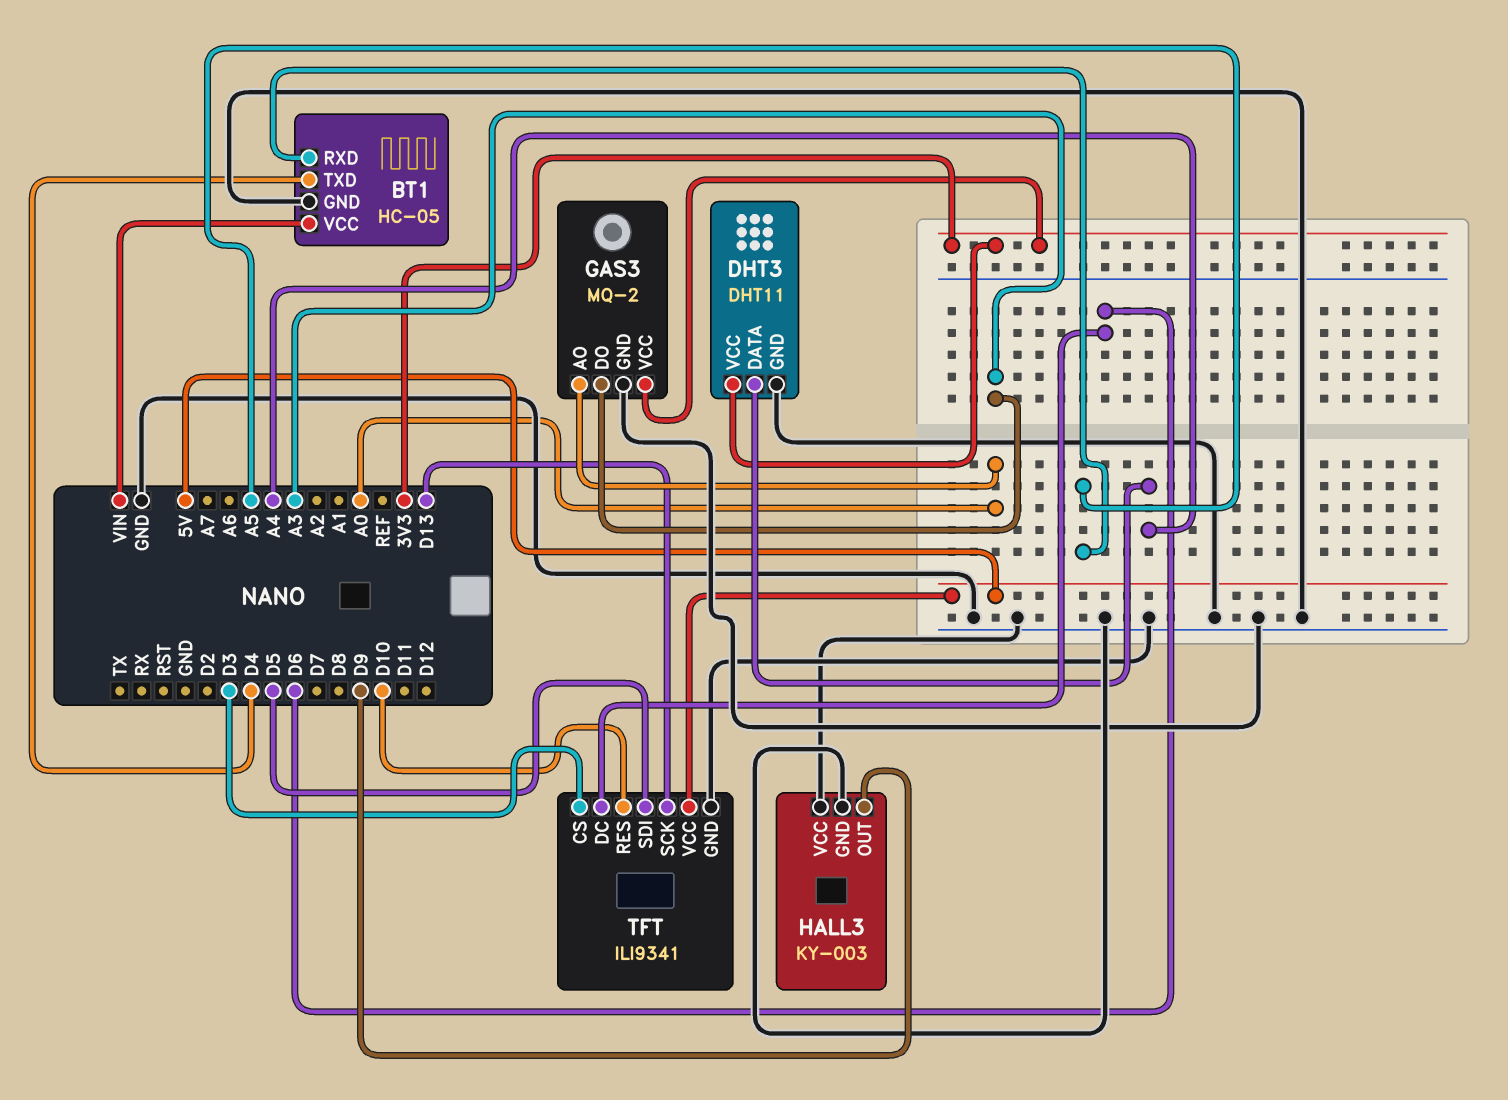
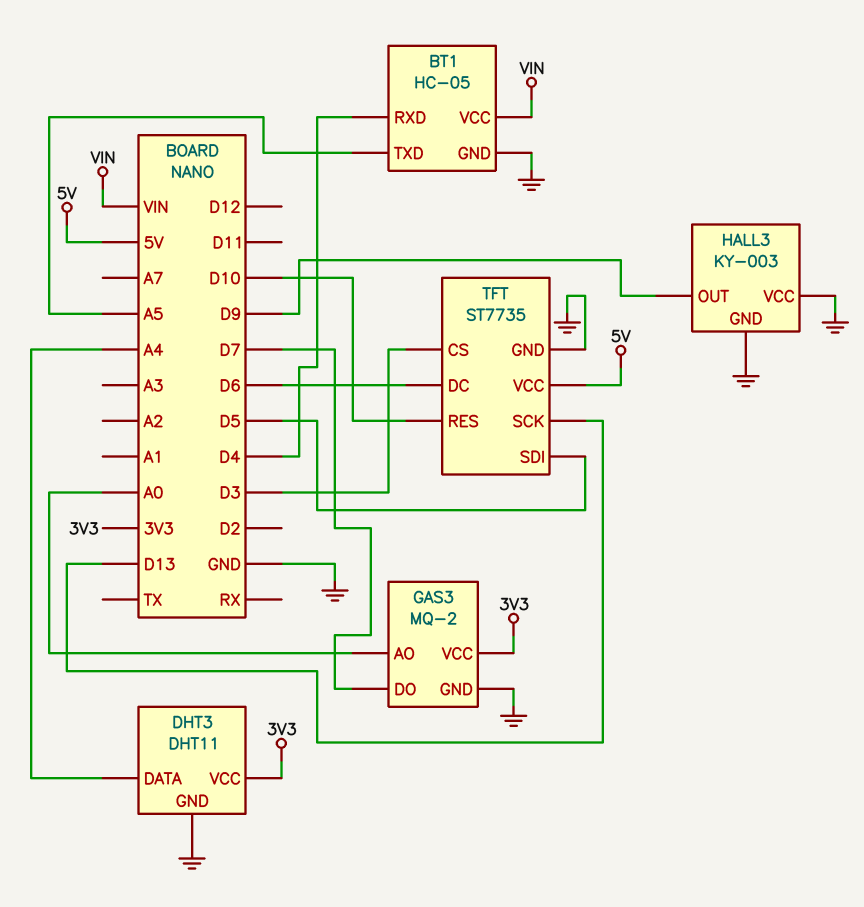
BT1 pin RXD: A5 -> D4
BT1 pin TXD: D4 -> A5
GAS3 pin DO: A3 -> D7
TFT: ILI9341 -> ST7735

